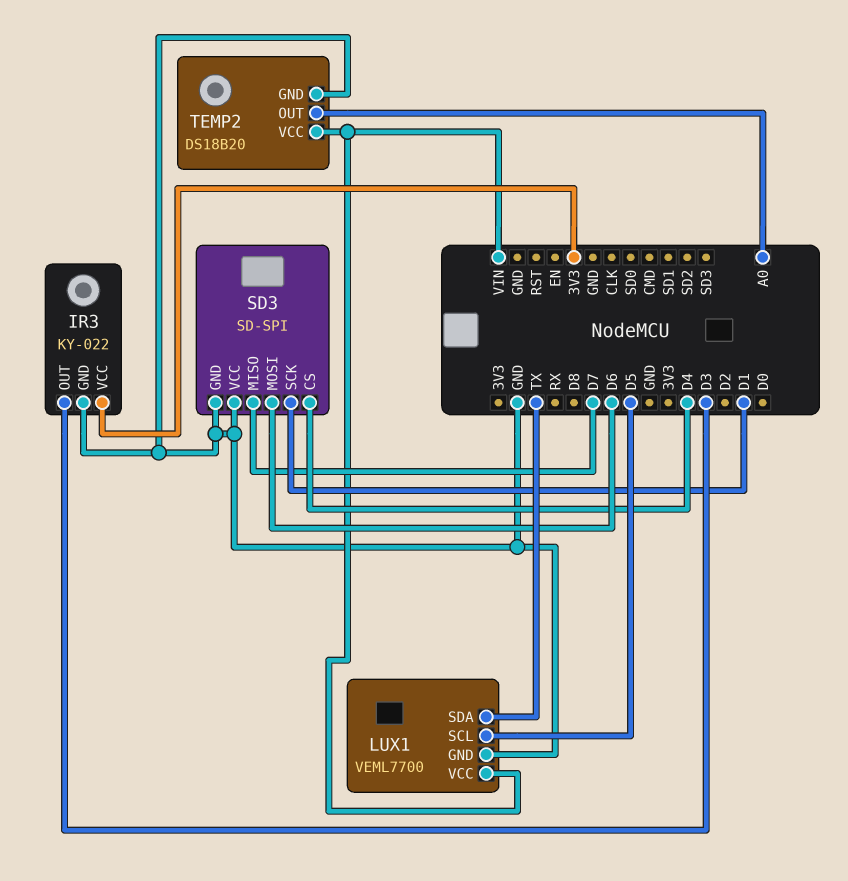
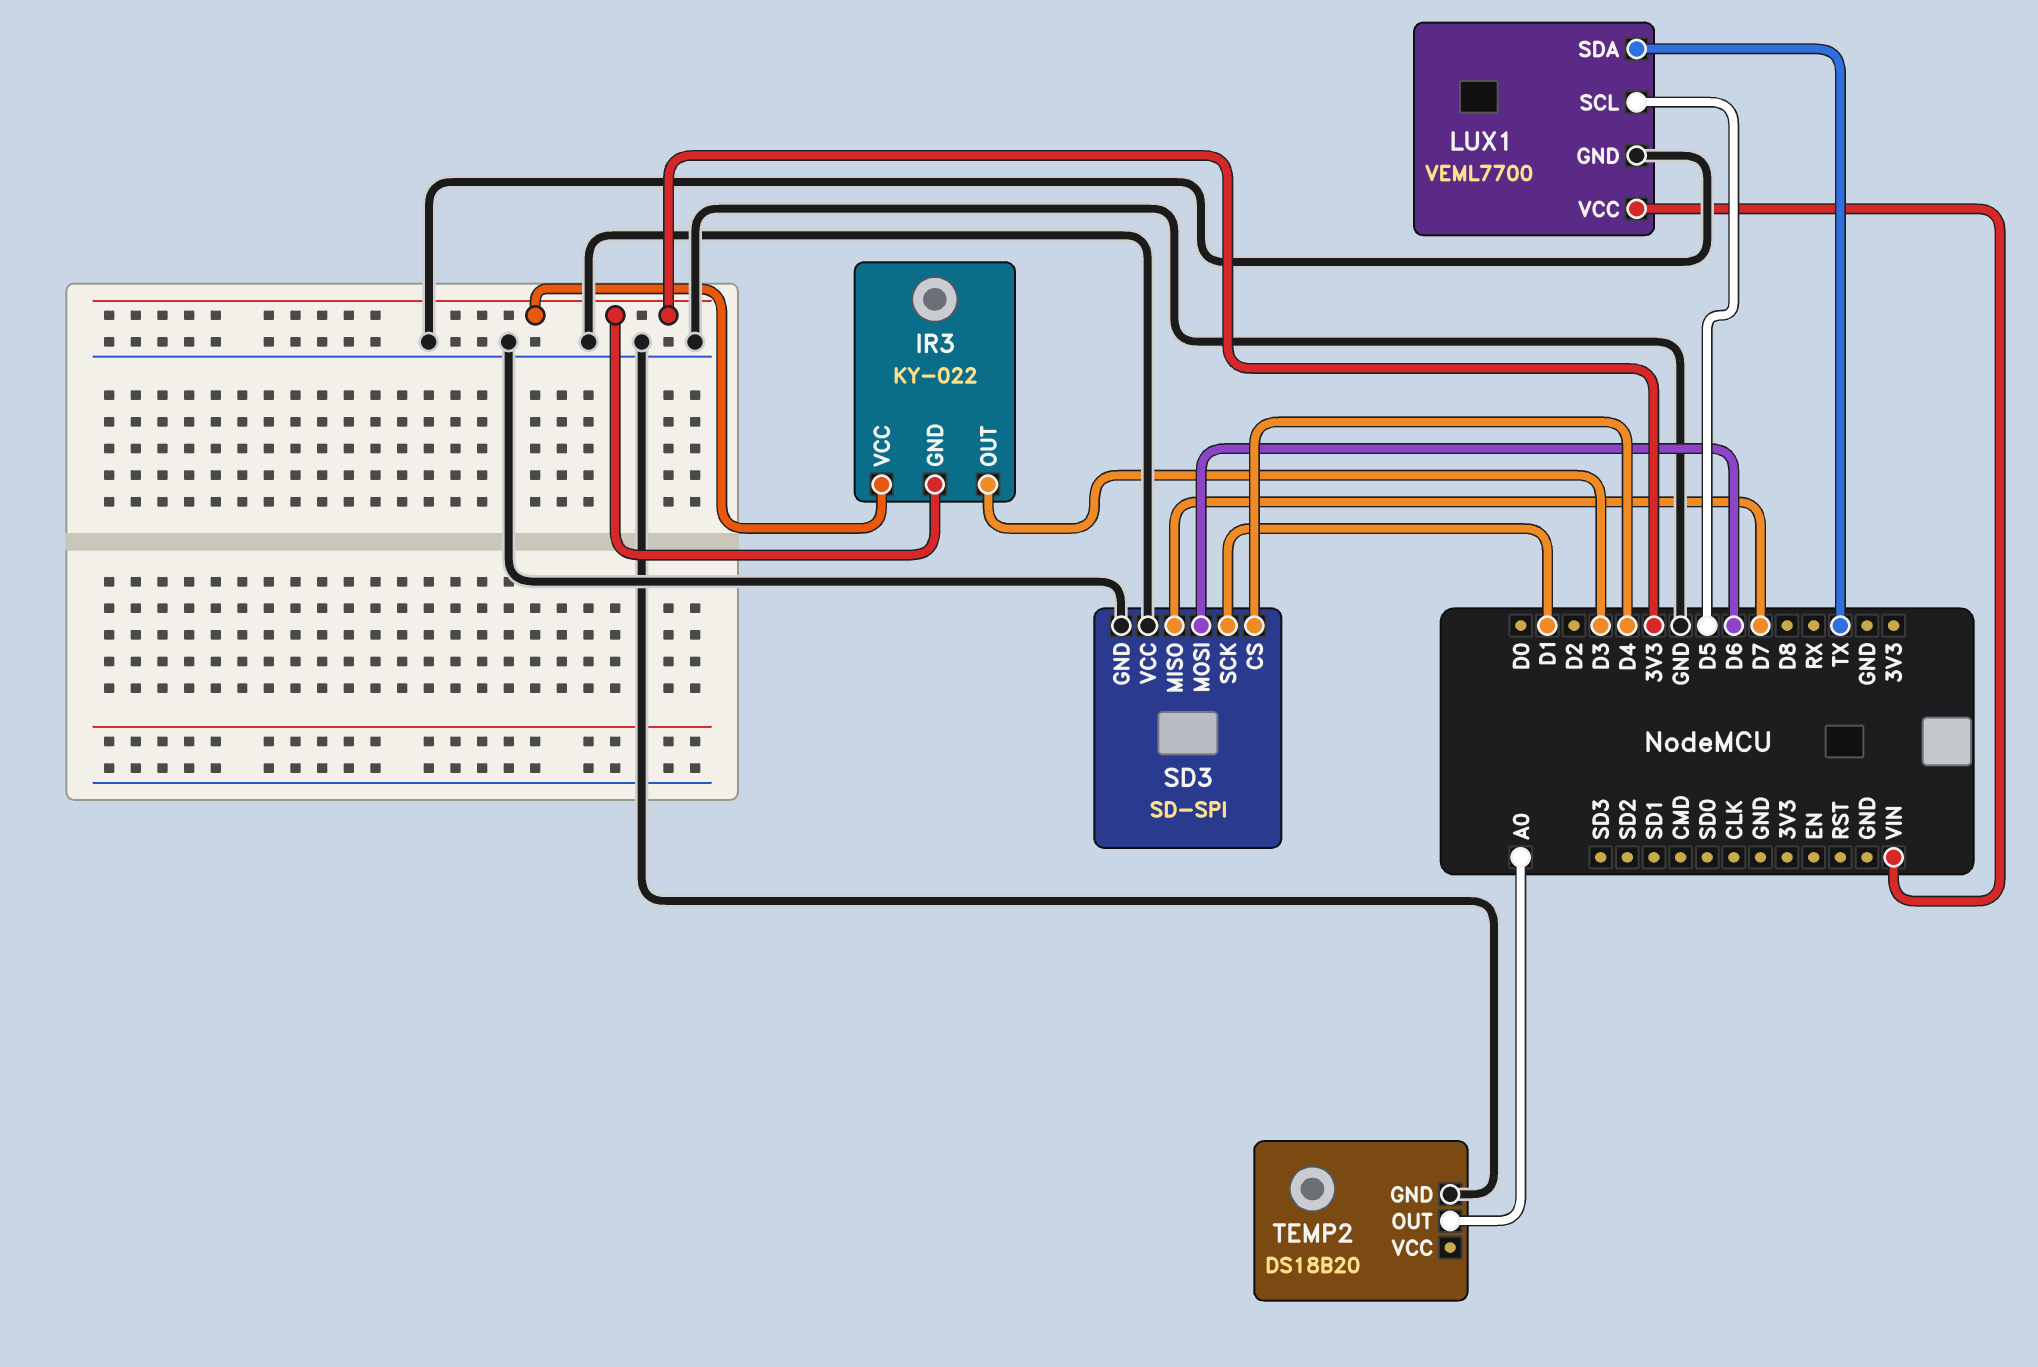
IR3 pin GND: GND -> 3V3
TEMP2 pin VCC: VIN -> none

